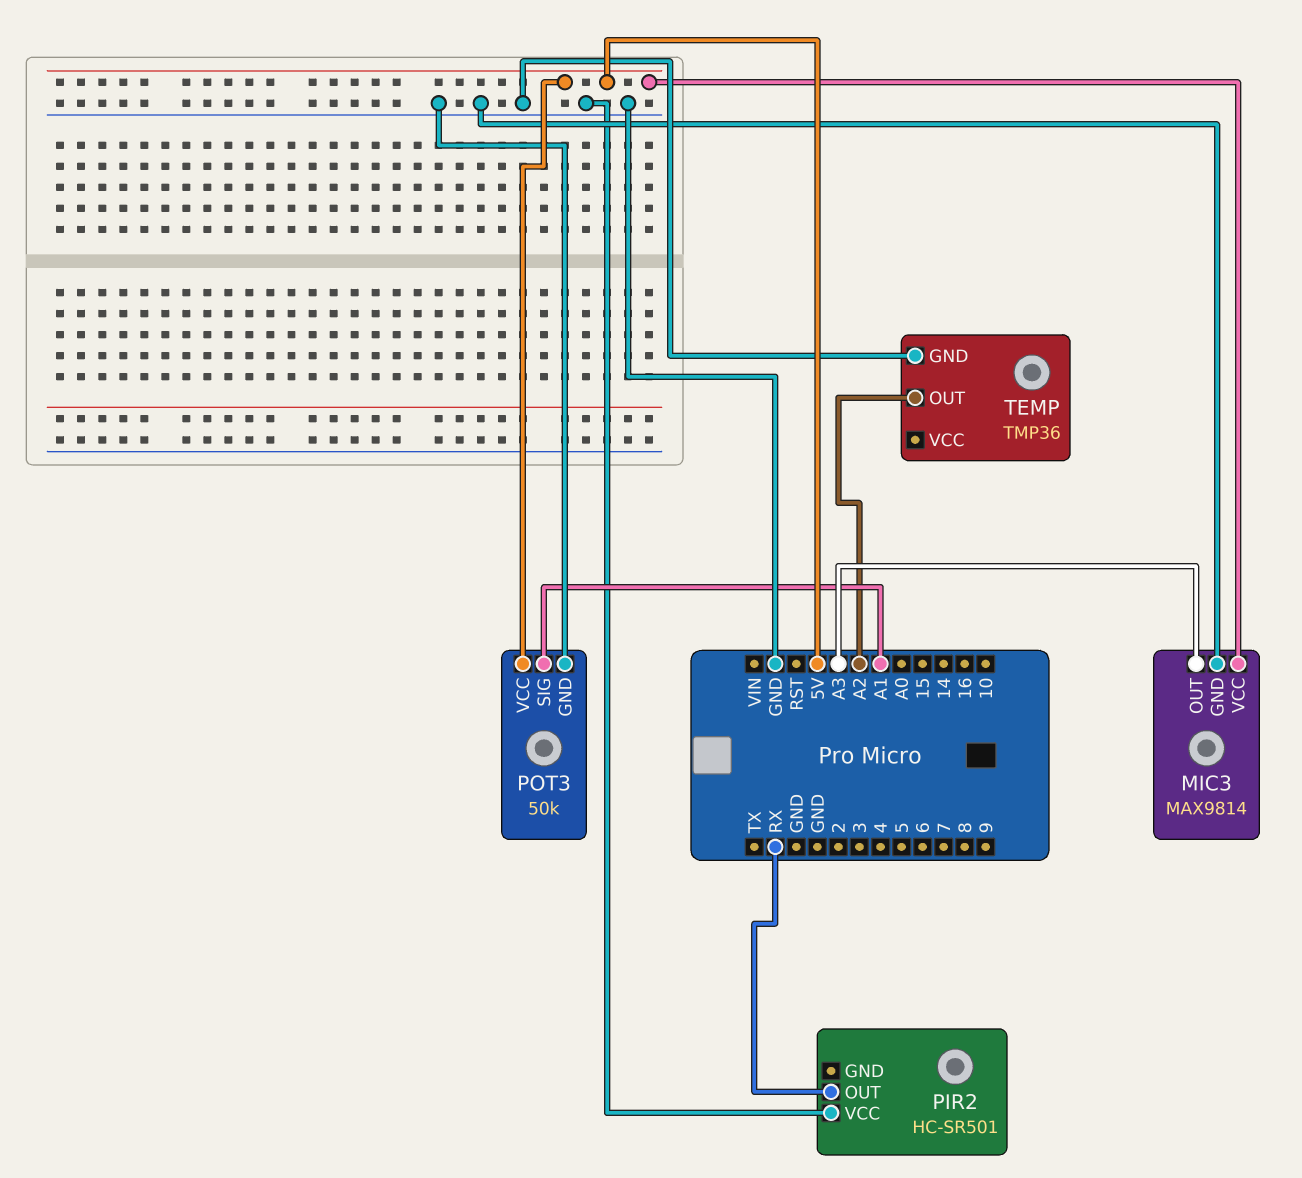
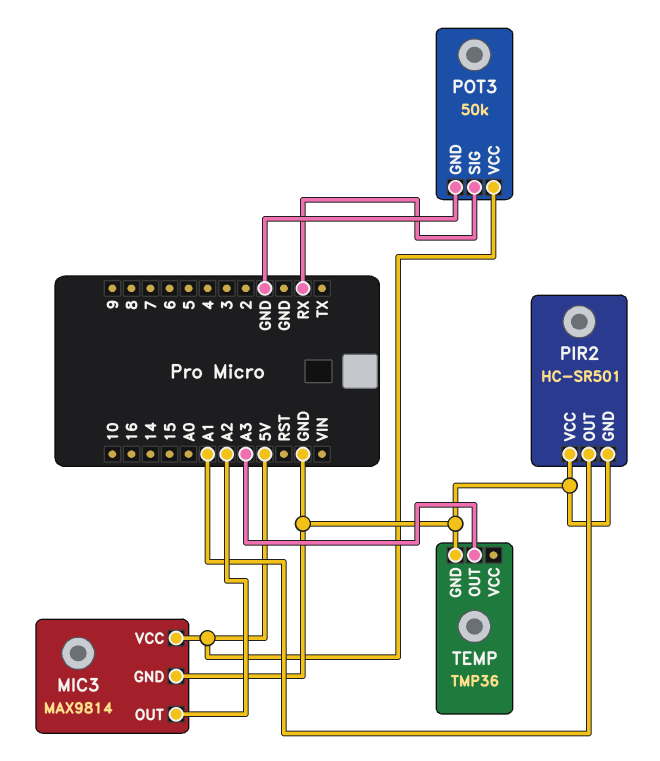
MIC3 pin OUT: A3 -> A2
PIR2 pin GND: none -> GND
PIR2 pin OUT: RX -> A1
POT3 pin SIG: A1 -> RX
TEMP pin OUT: A2 -> A3

